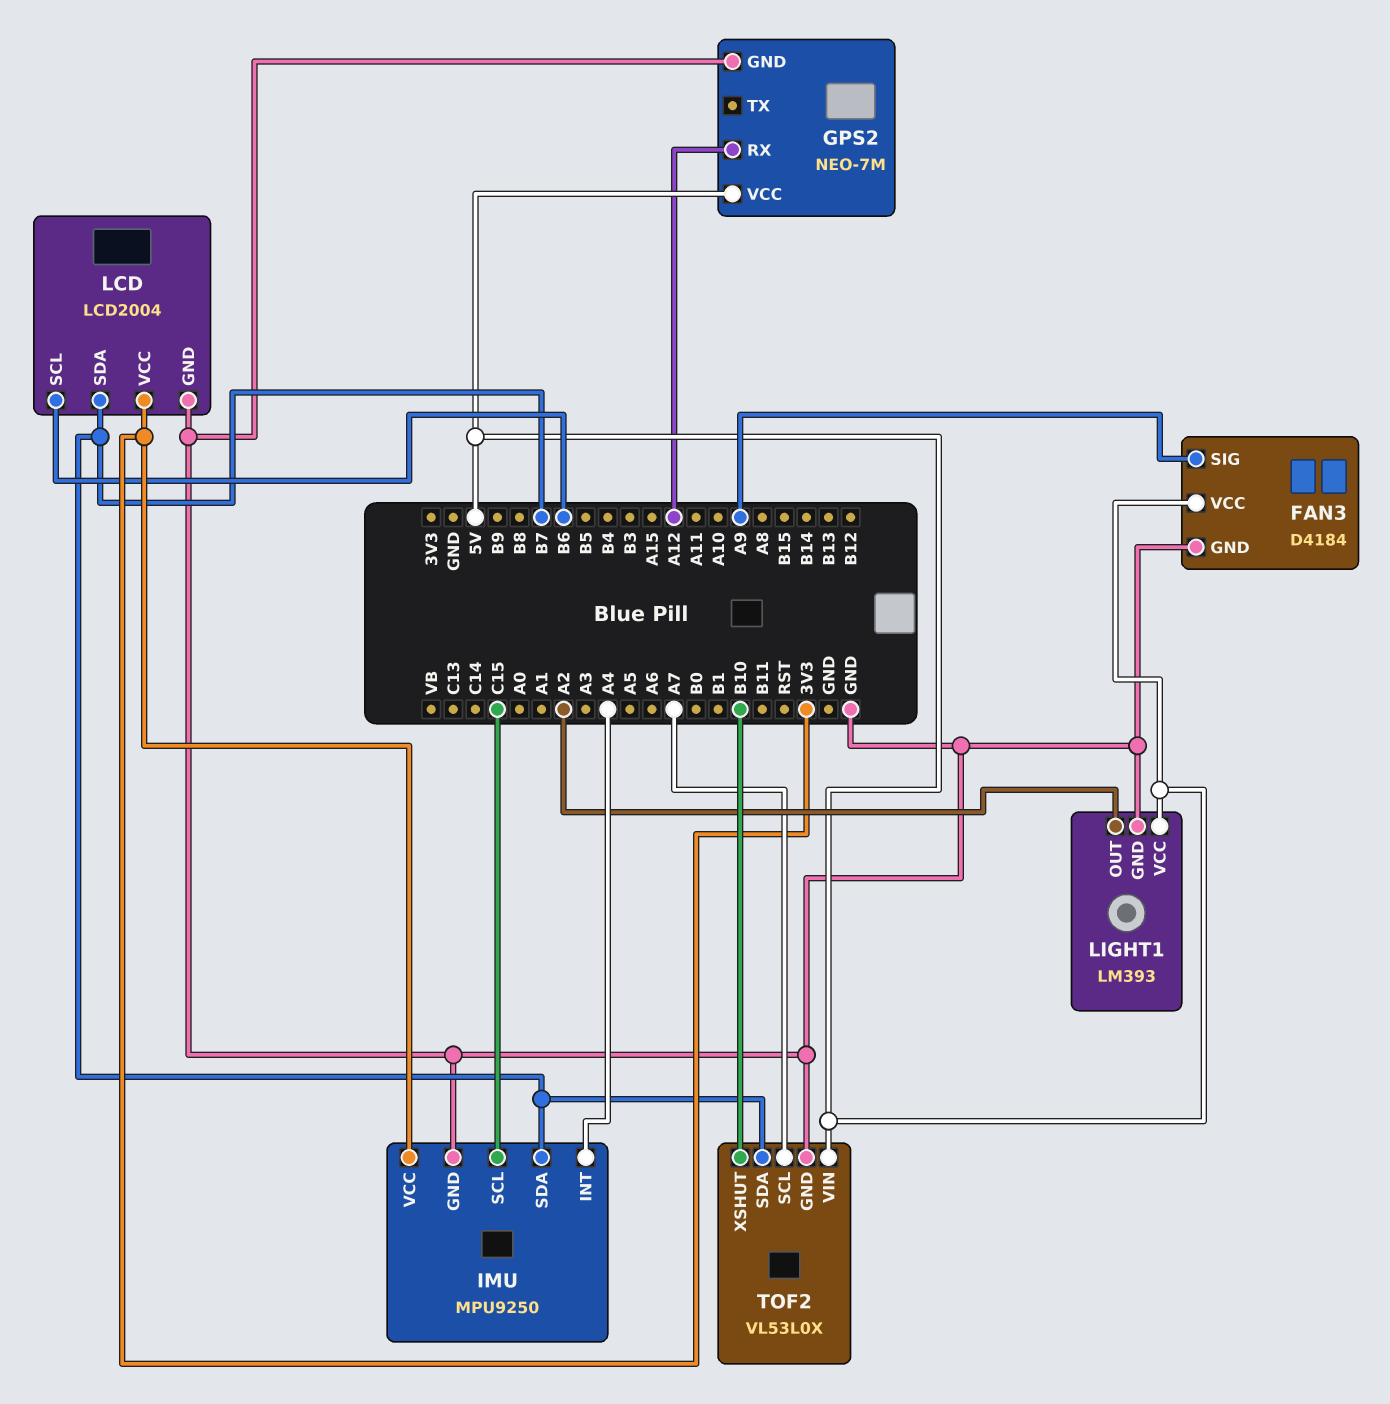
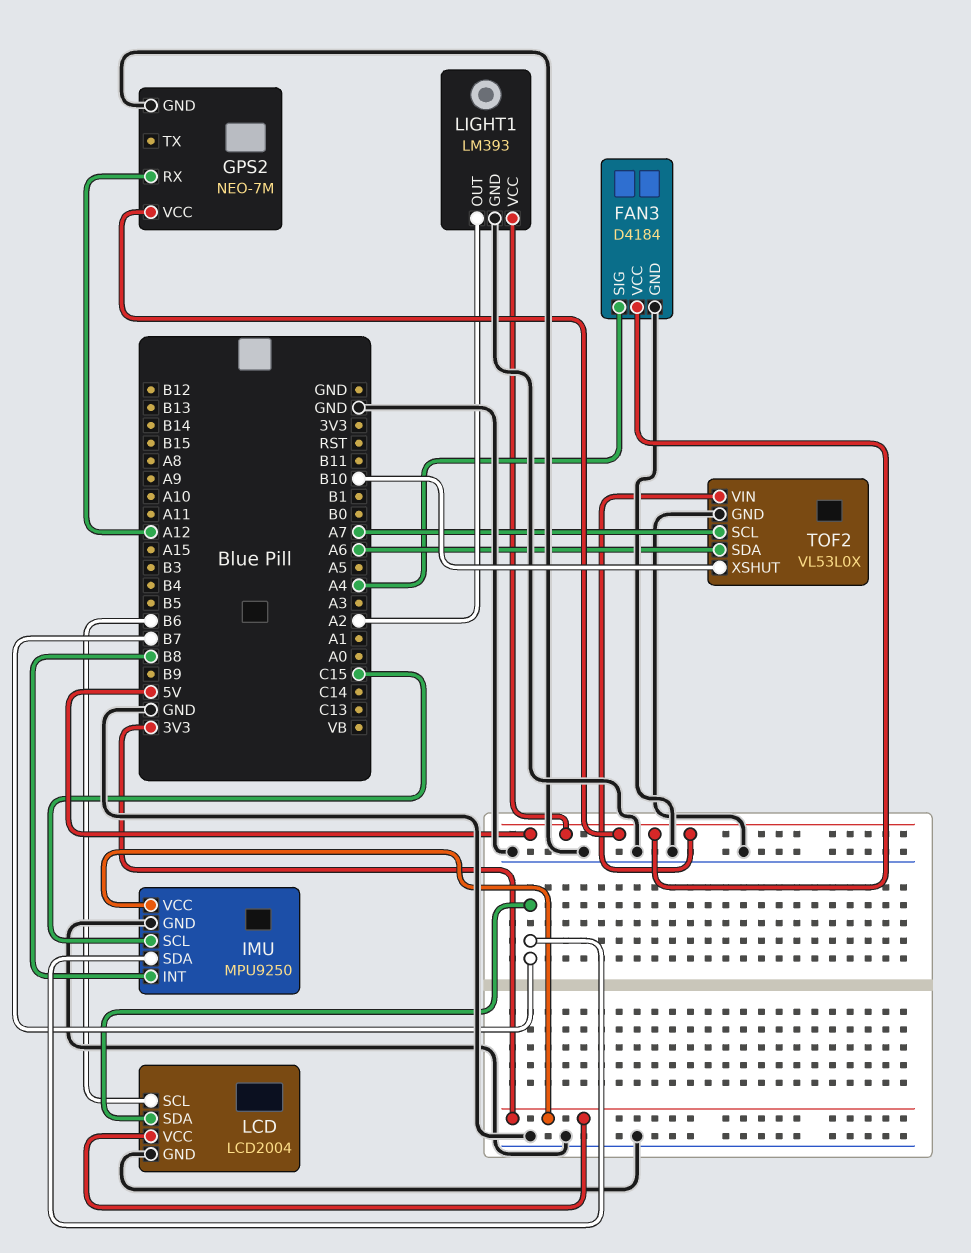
FAN3 pin SIG: A9 -> A4
IMU pin INT: A4 -> B8
TOF2 pin SDA: B7 -> A6

